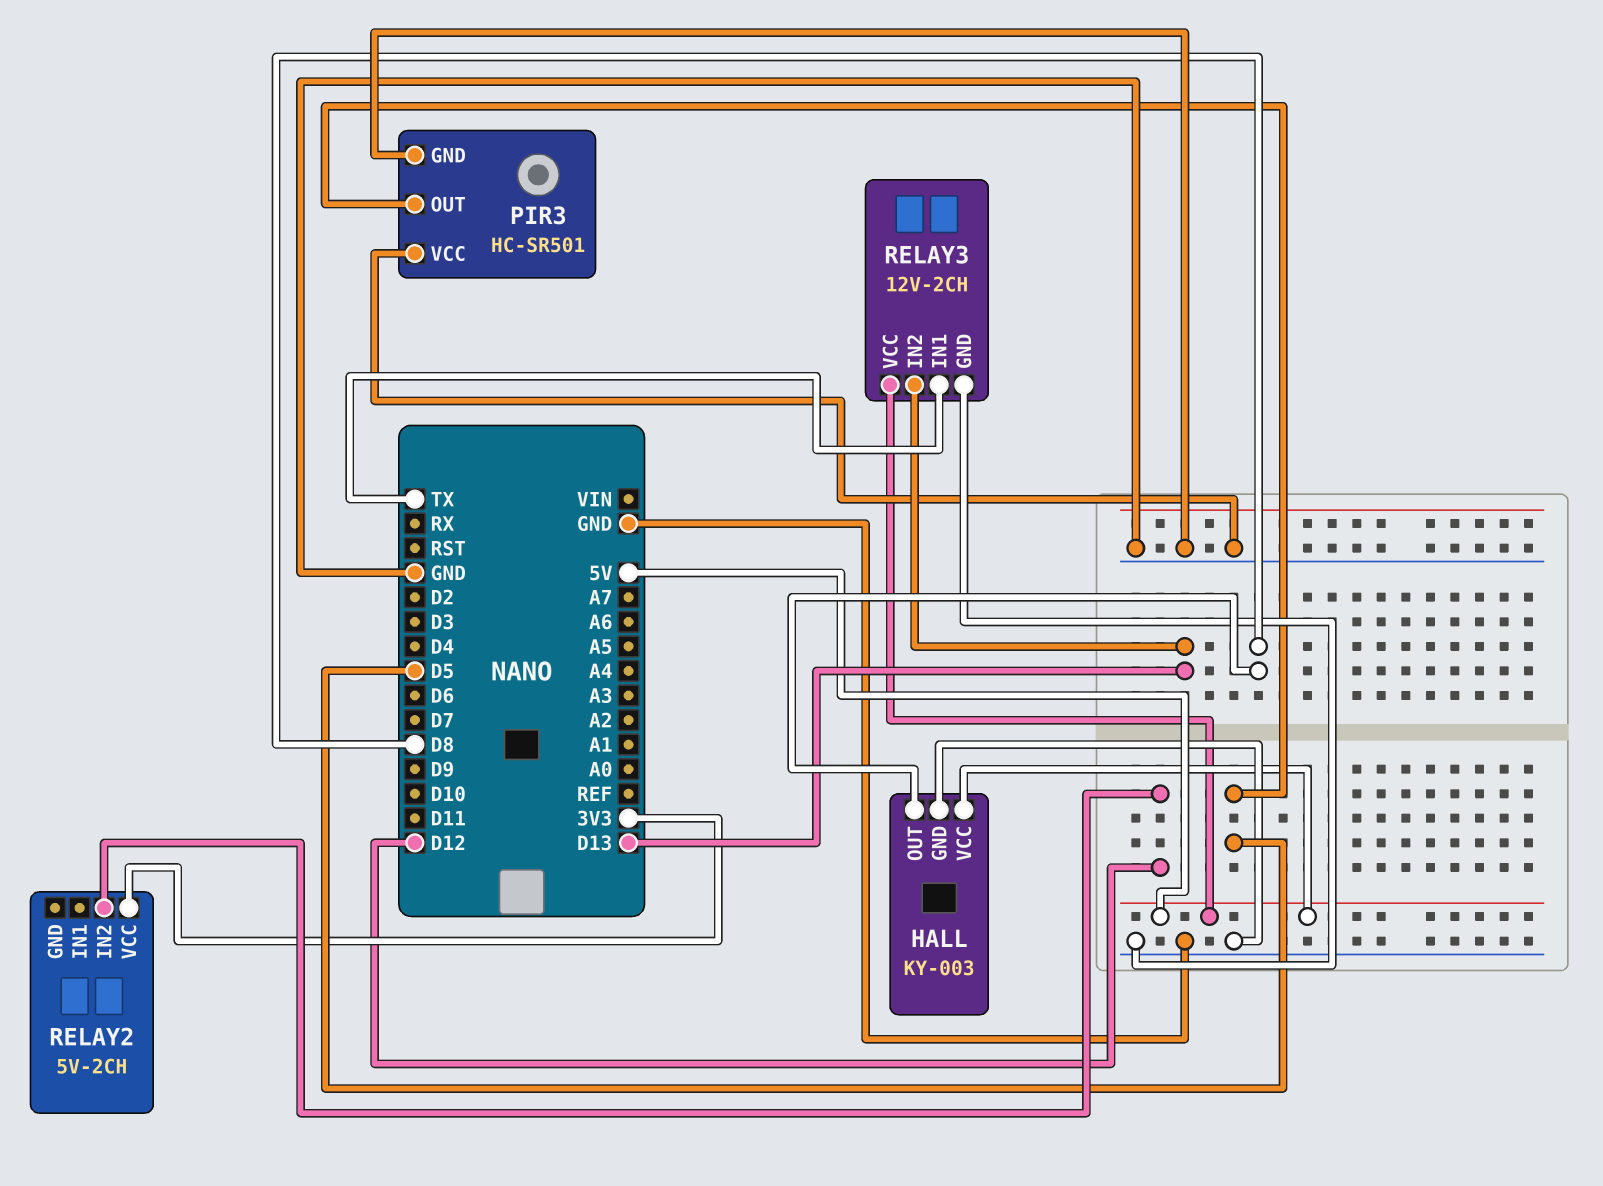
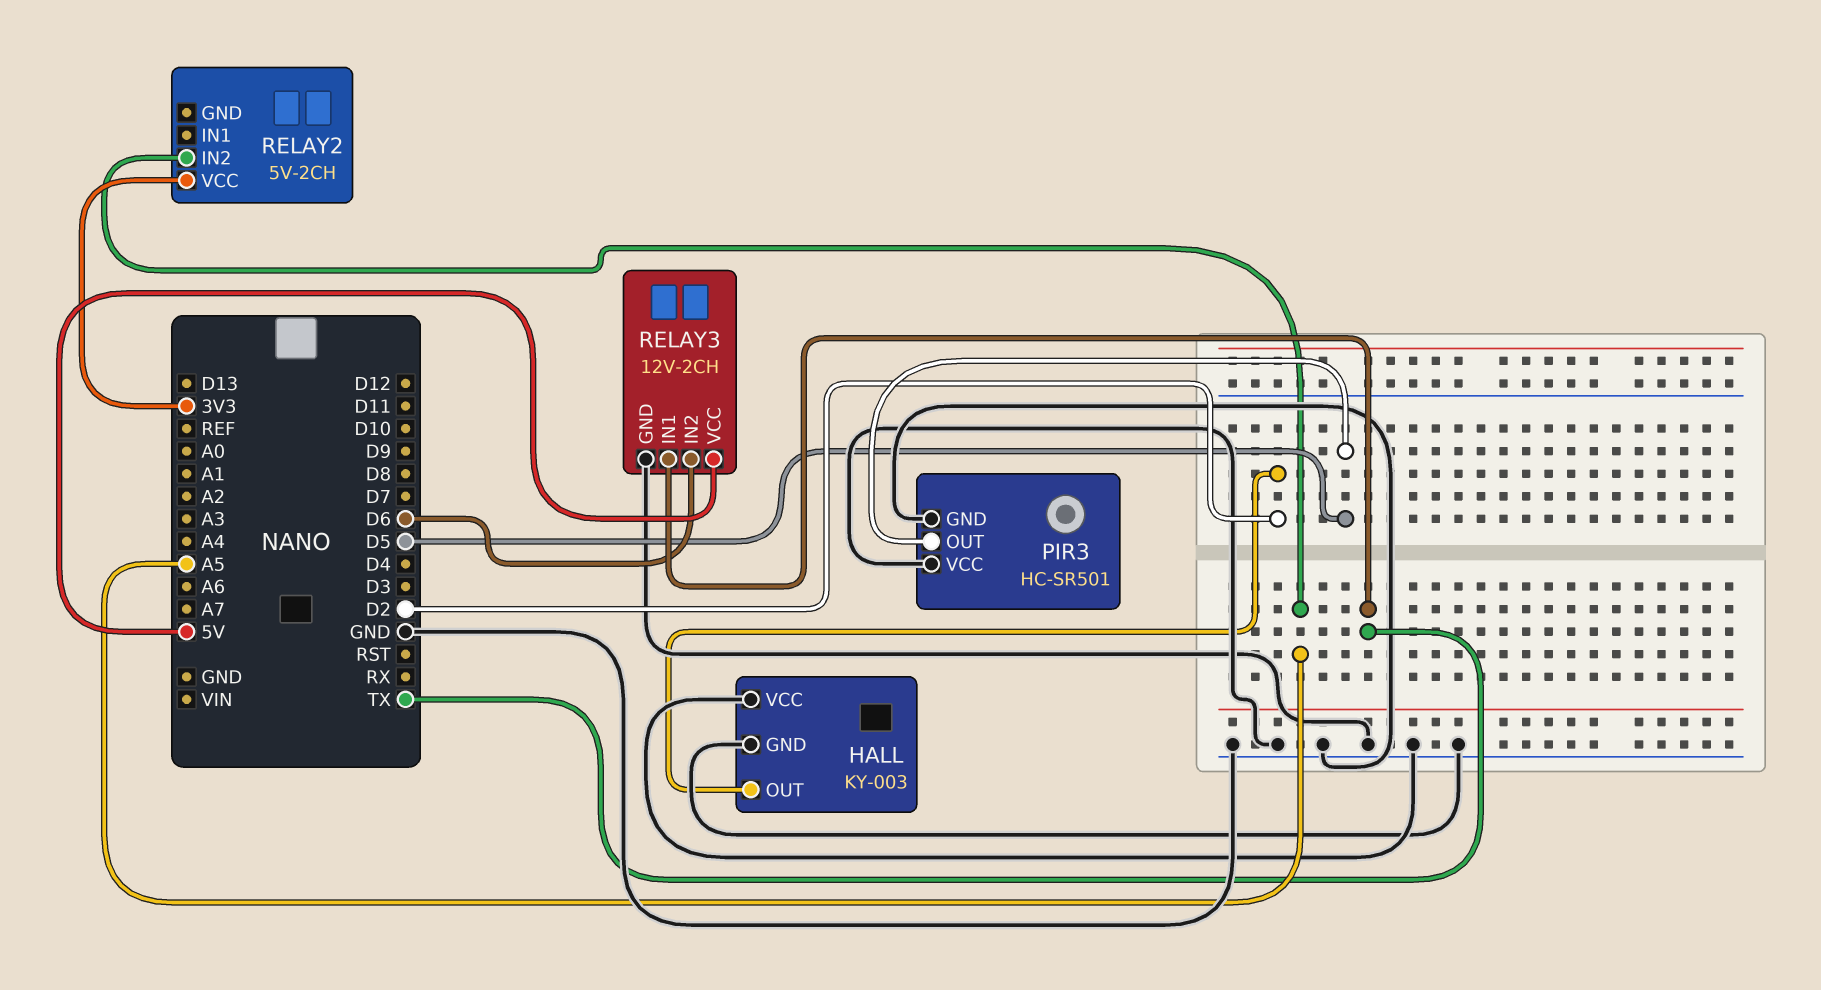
HALL pin OUT: D8 -> D2
HALL pin VCC: 5V -> GND
RELAY2 pin IN2: D12 -> A5
RELAY3 pin IN2: D13 -> D6

